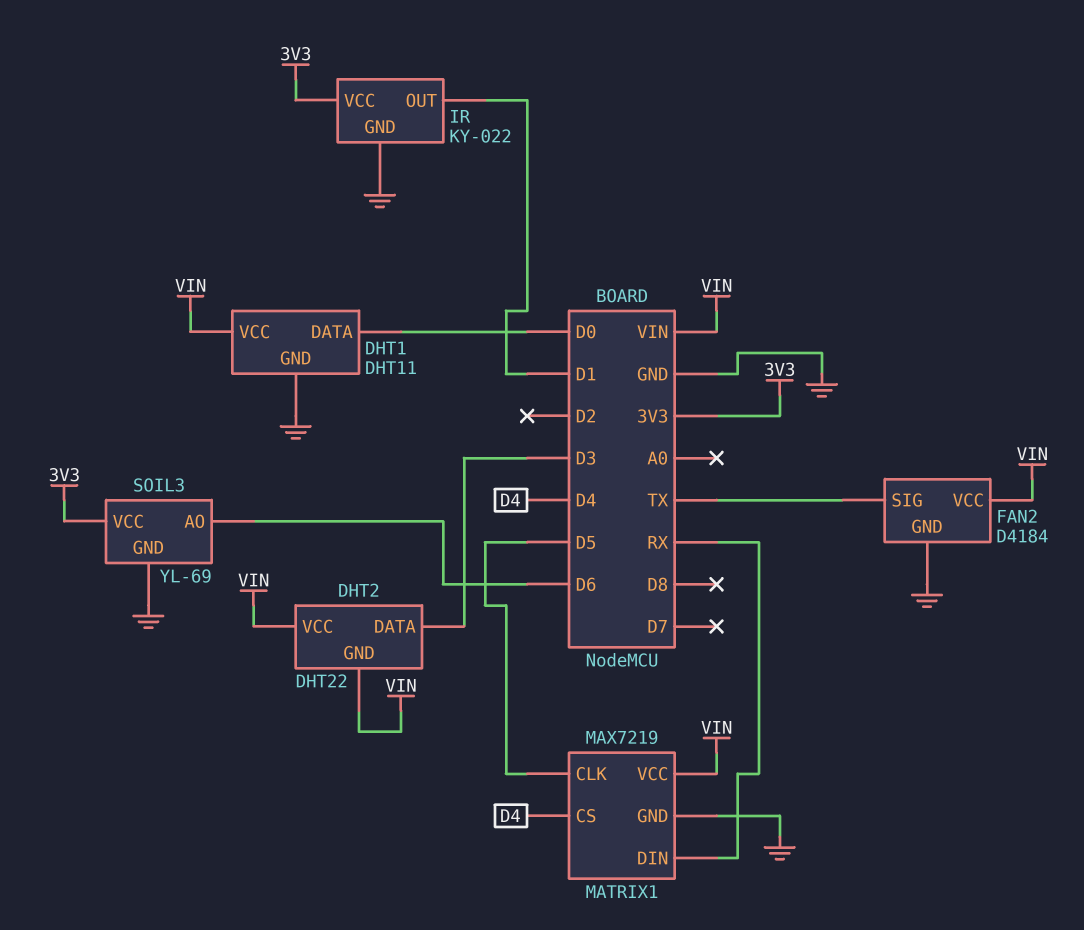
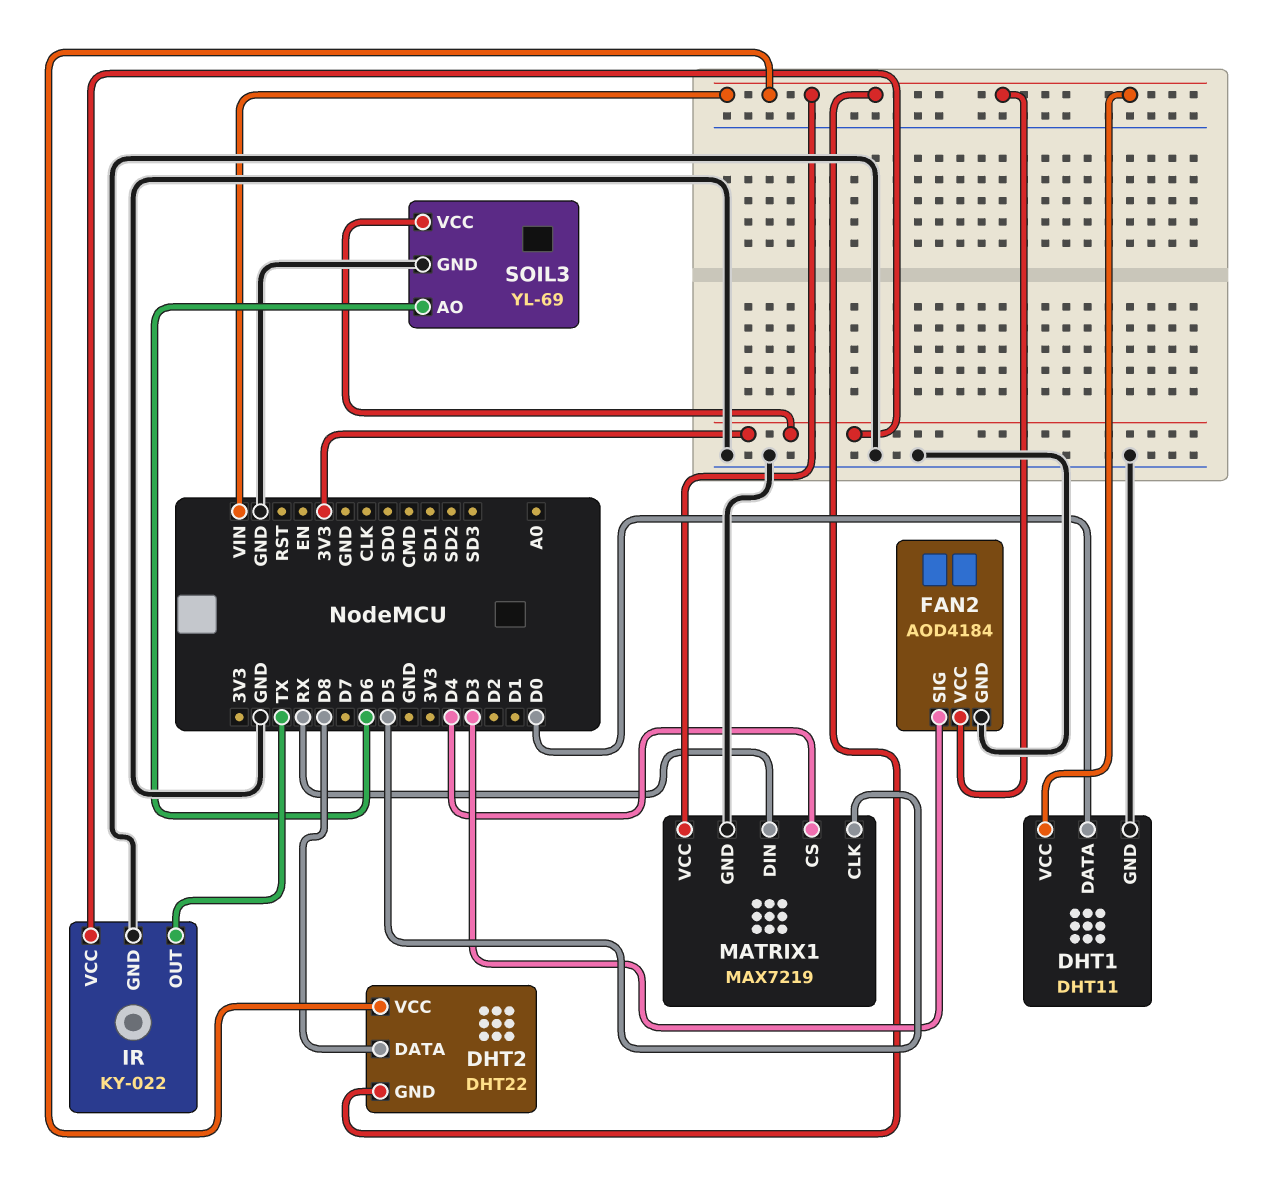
DHT2 pin DATA: D3 -> D8
FAN2: D4184 -> AOD4184
FAN2 pin SIG: TX -> D3
IR pin OUT: D1 -> TX

